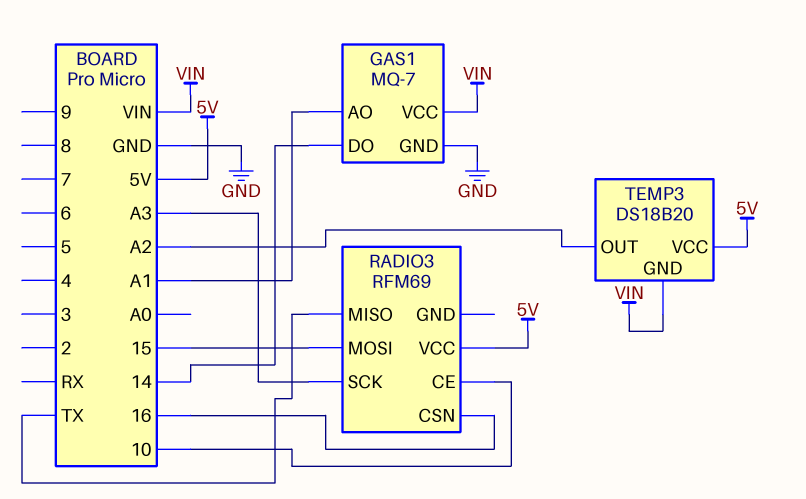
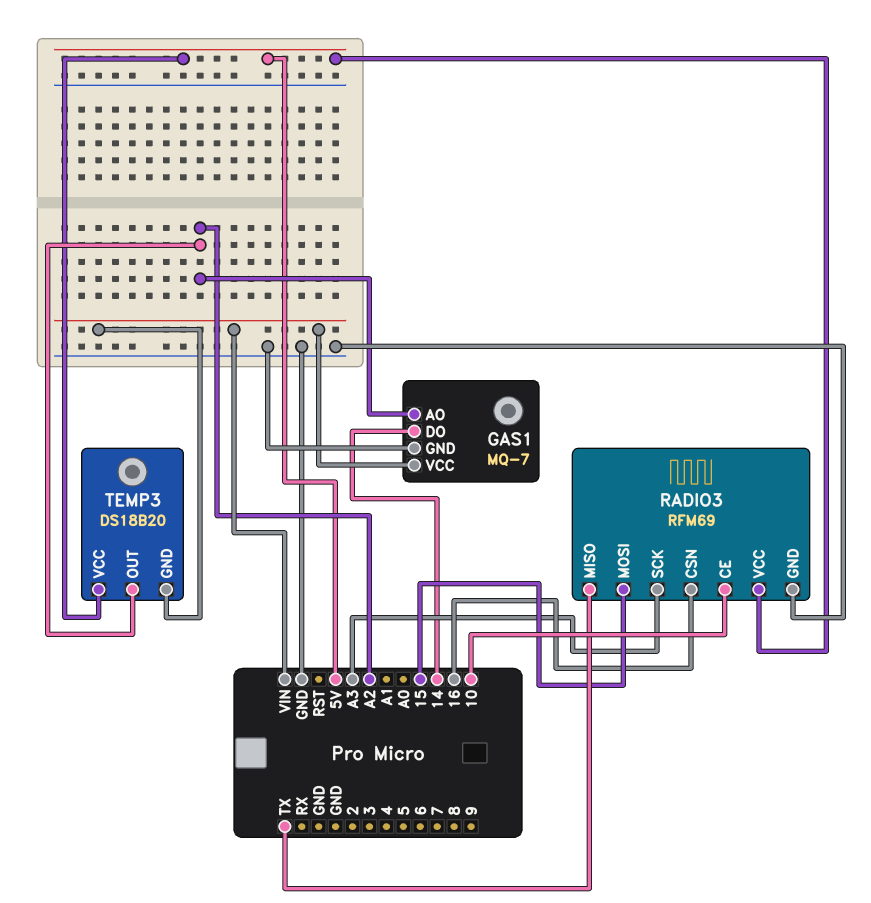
GAS1 pin AO: A1 -> A2
RADIO3 pin GND: none -> GND

